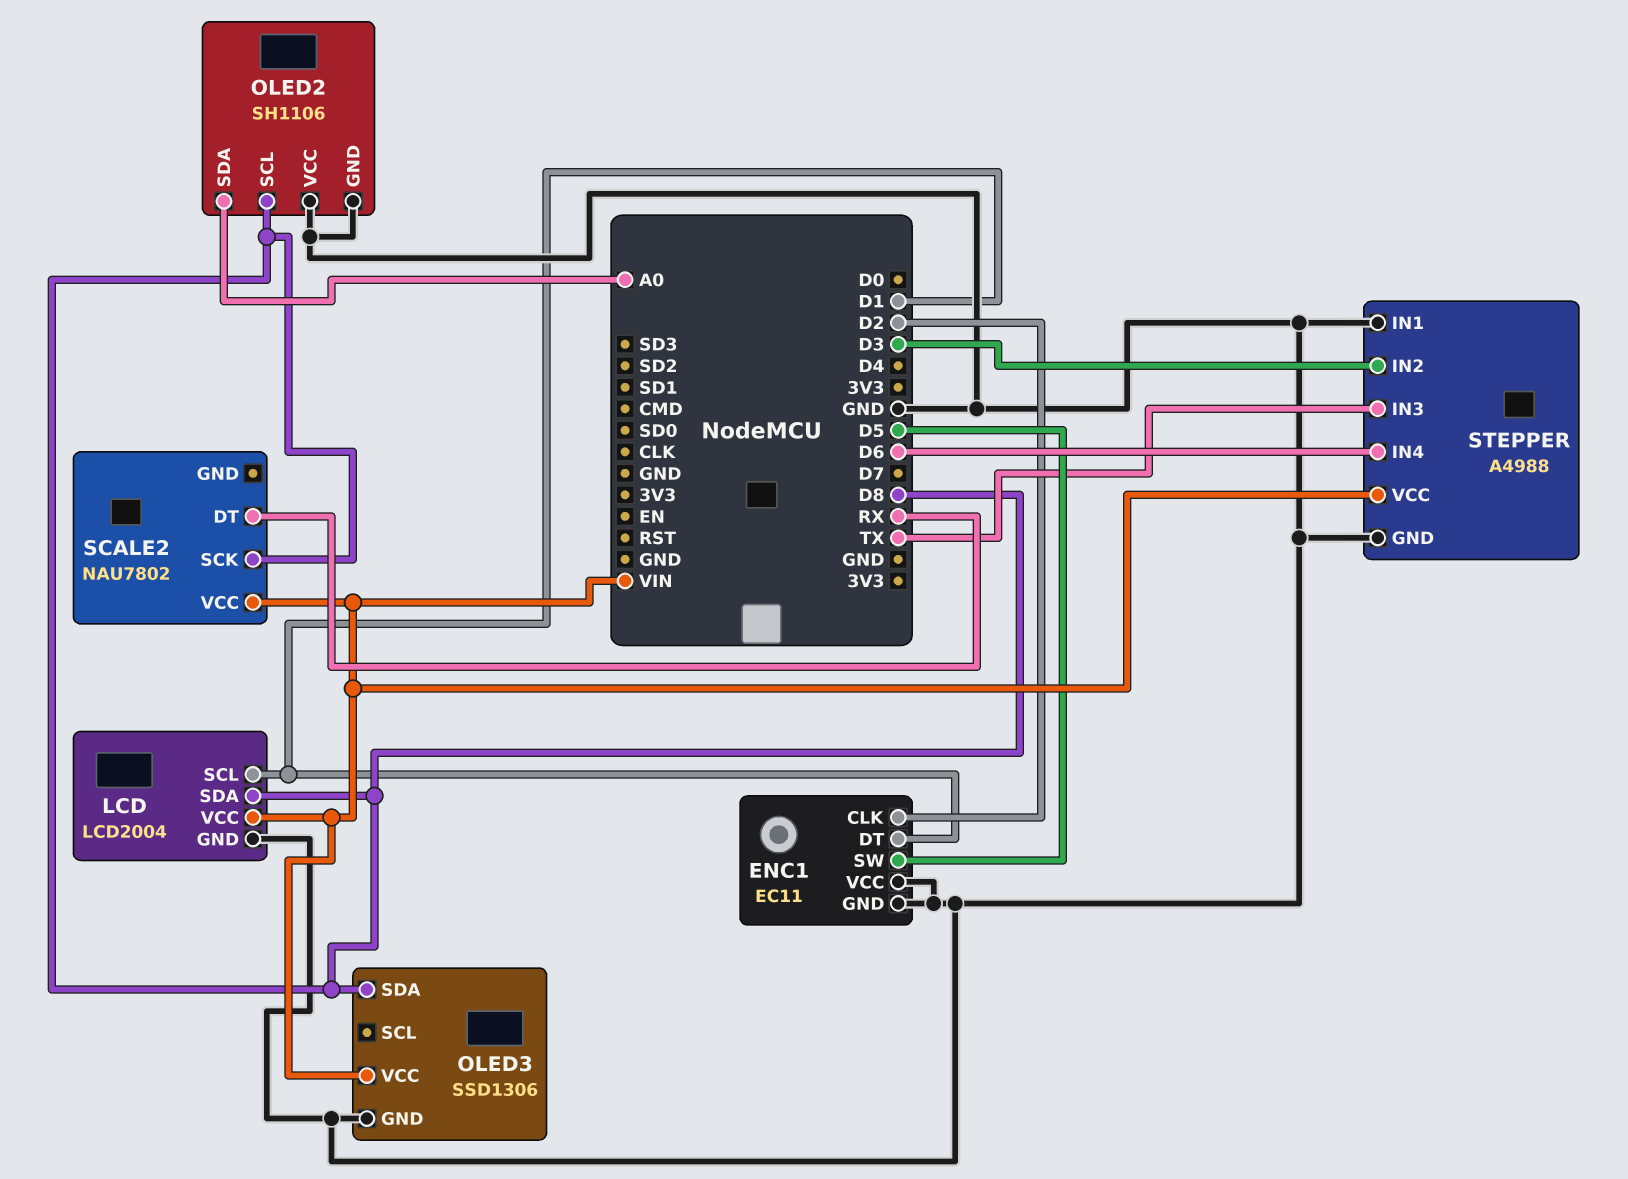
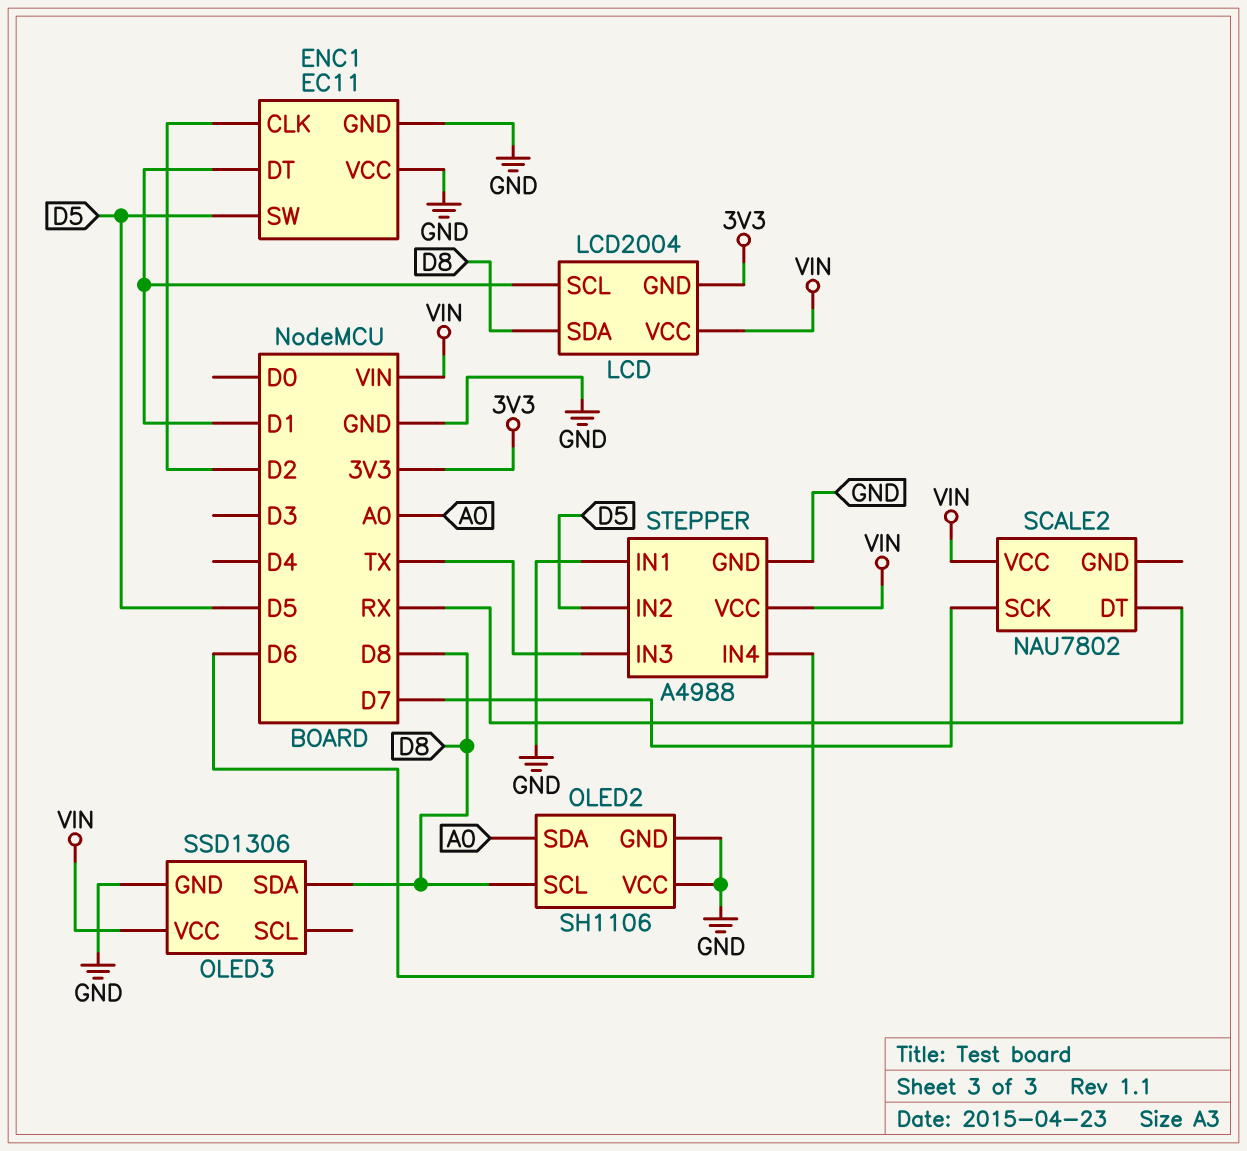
LCD pin GND: GND -> 3V3
SCALE2 pin SCK: D8 -> D7
STEPPER pin IN2: D3 -> D5

